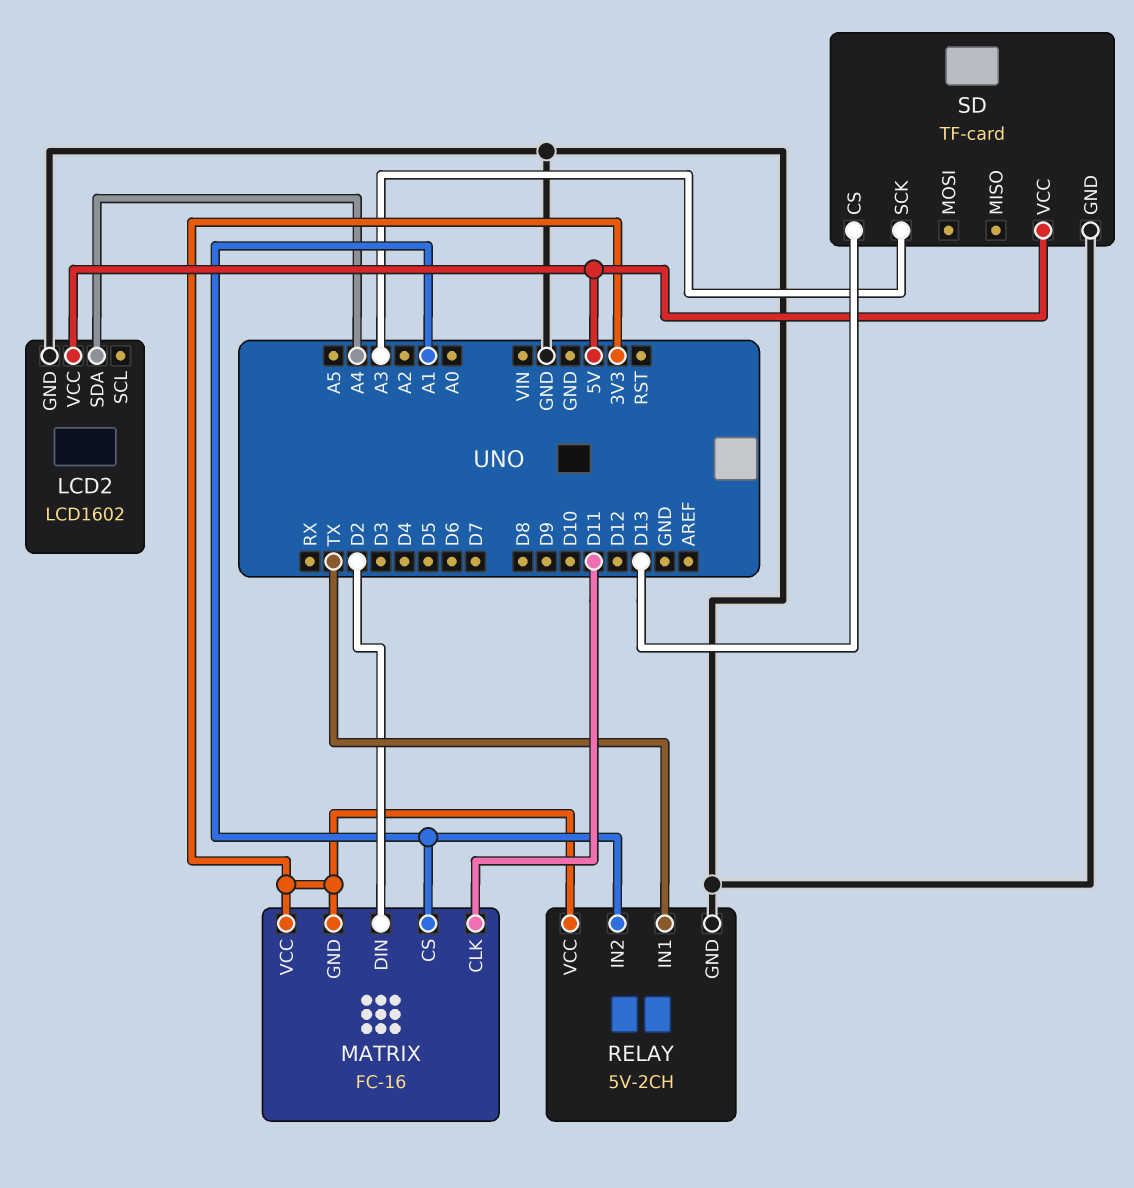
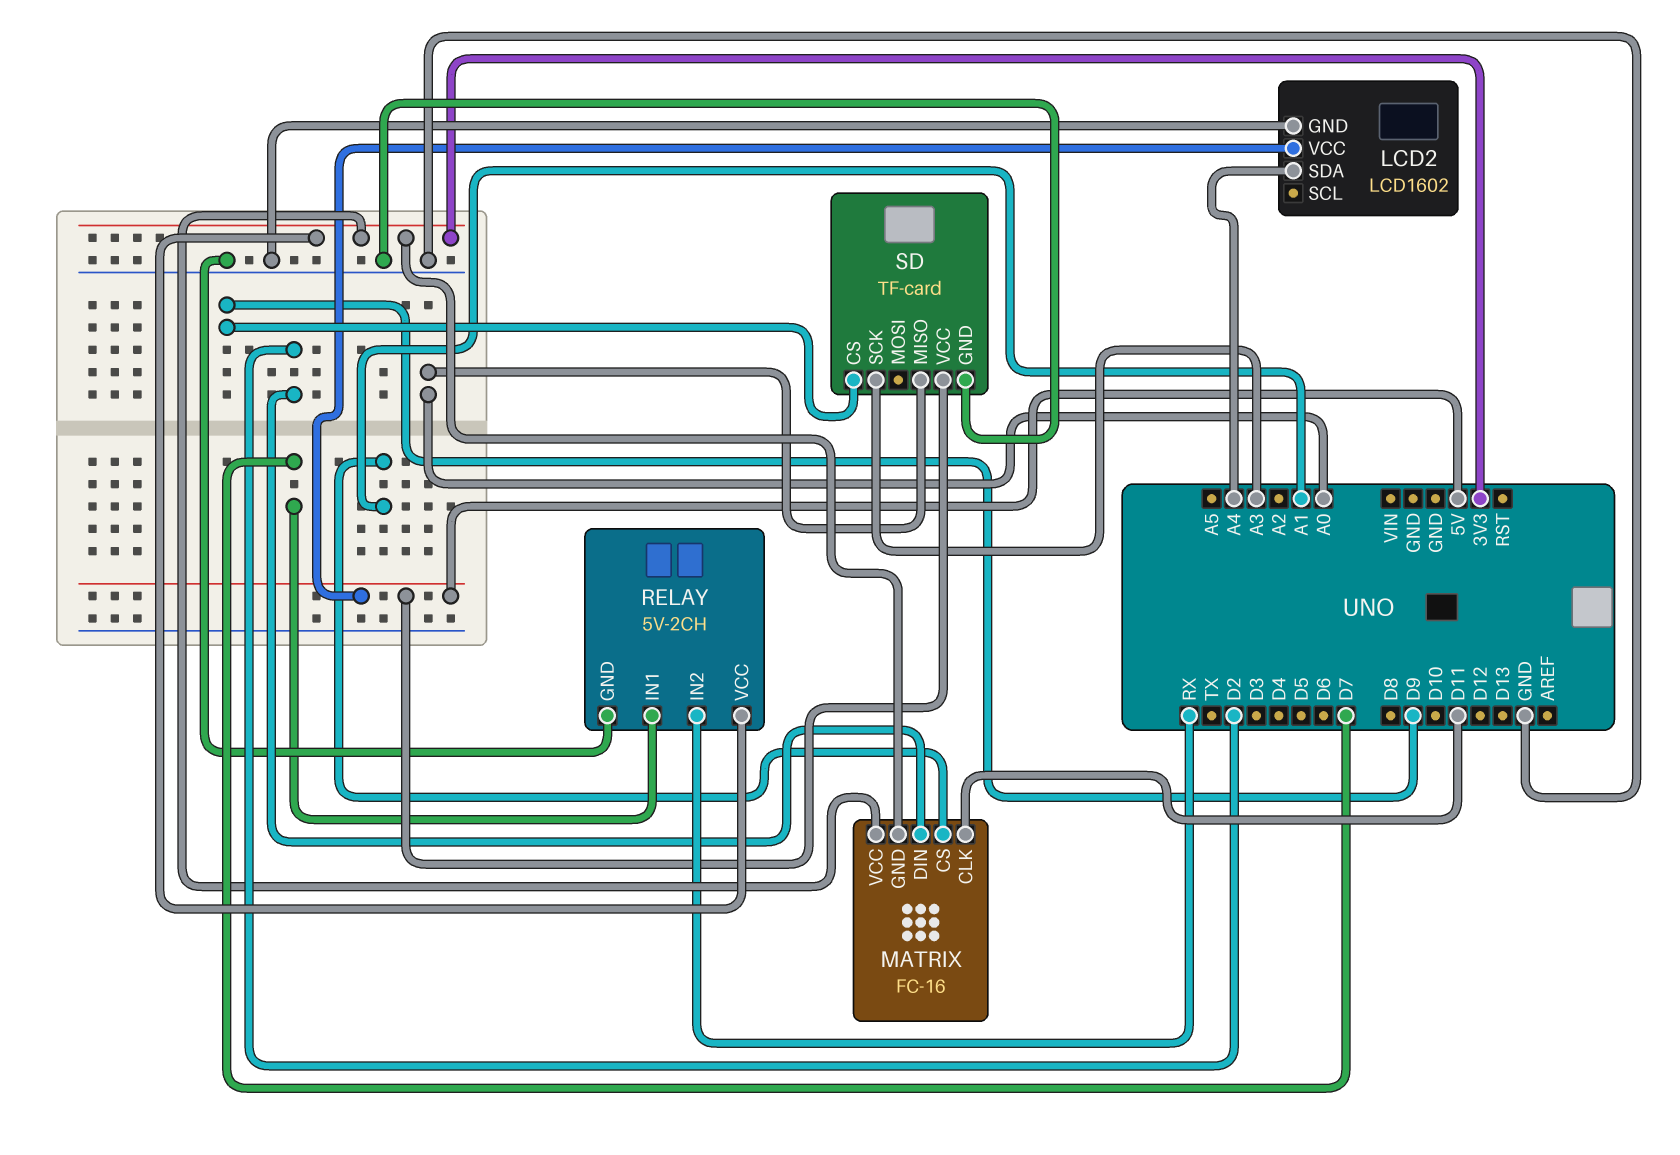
RELAY pin IN1: TX -> D7
RELAY pin IN2: A1 -> RX
SD pin CS: D13 -> D9
SD pin MISO: none -> A0

